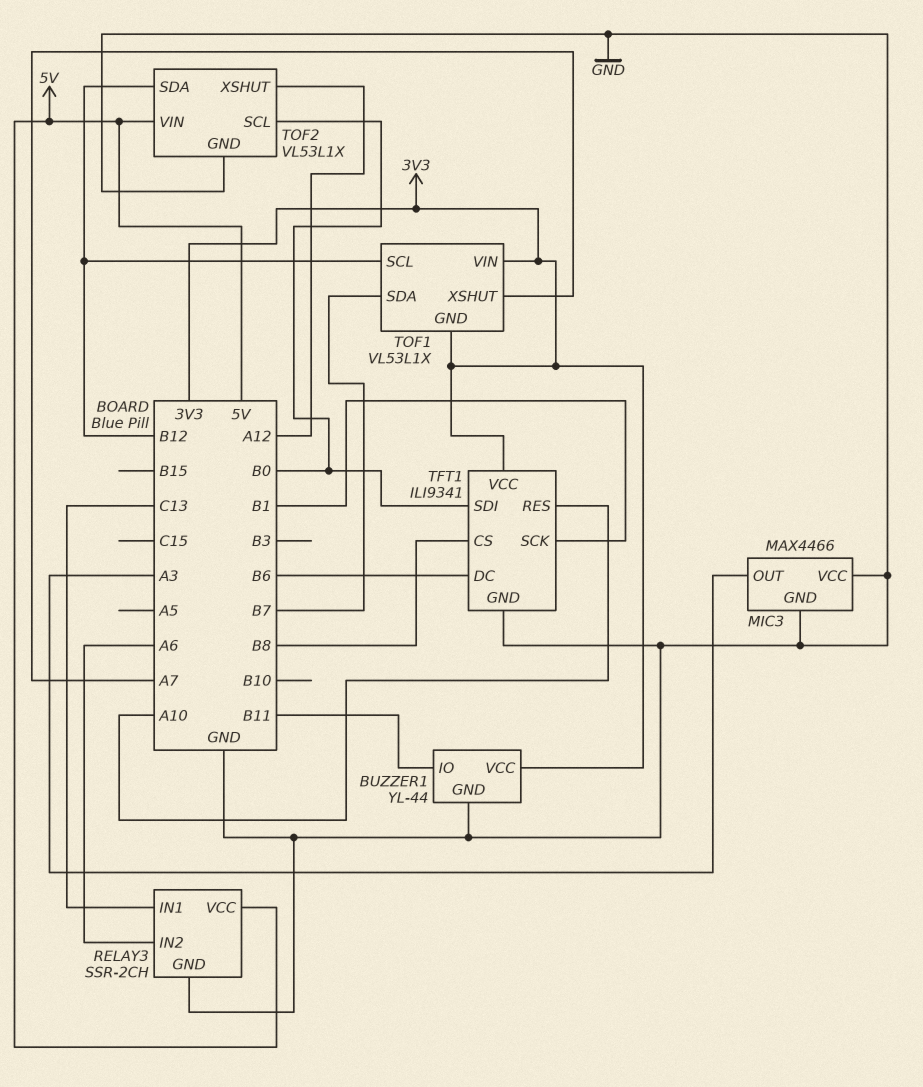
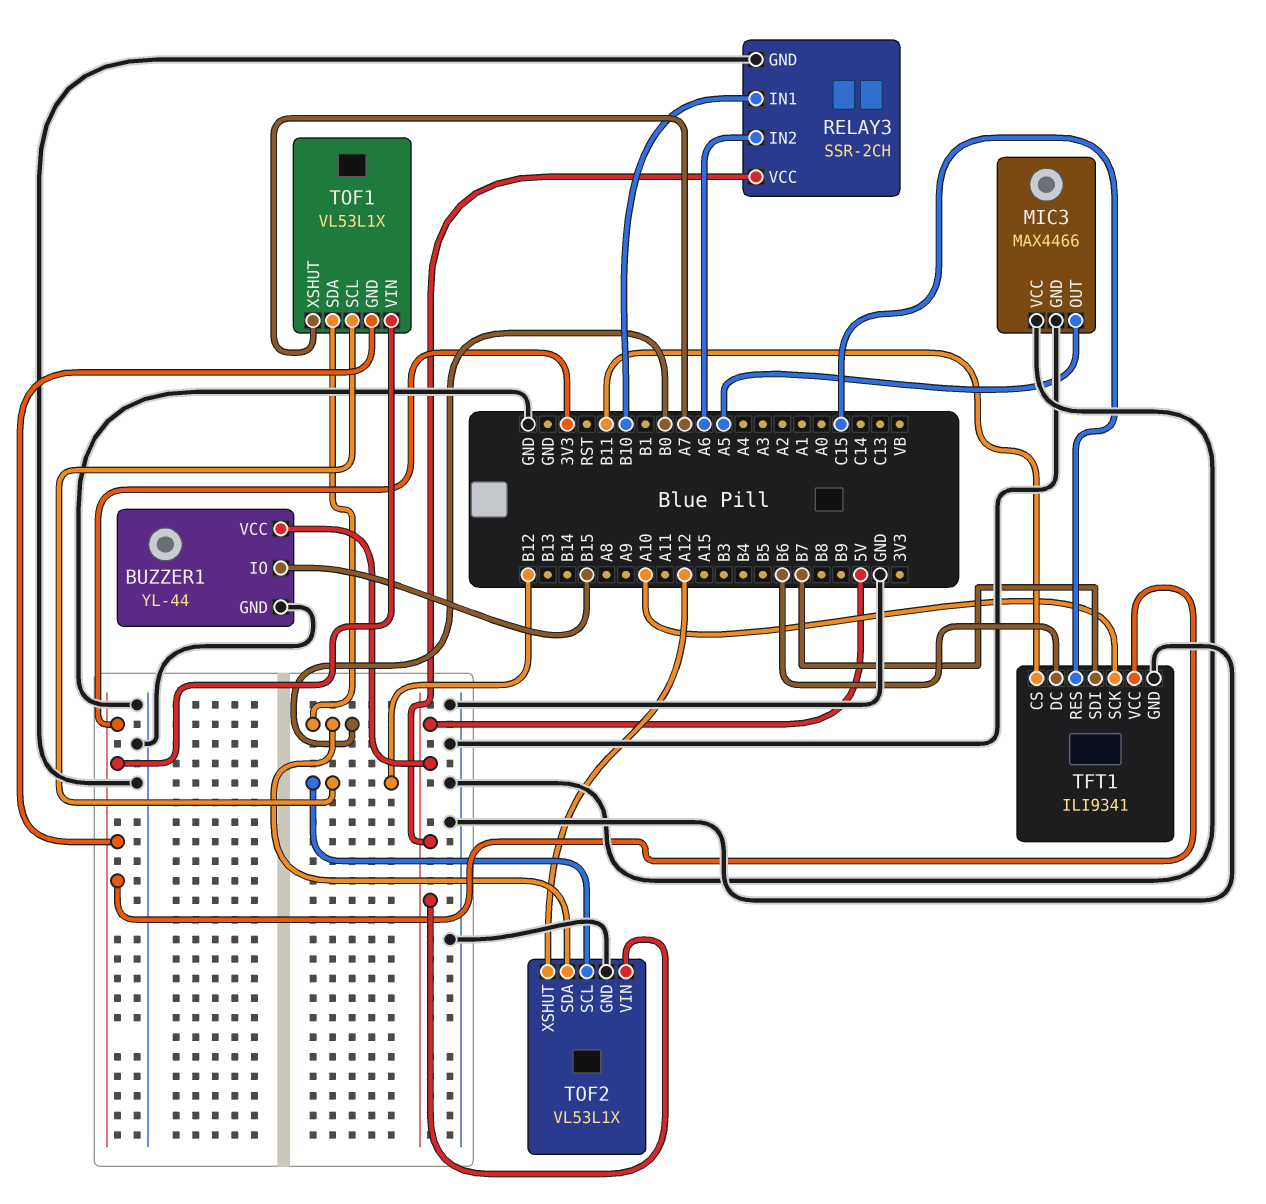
BUZZER1 pin IO: B11 -> B15
BUZZER1 pin VCC: 3V3 -> 5V
MIC3 pin OUT: A3 -> A5
RELAY3 pin IN1: C13 -> B10
TFT1 pin CS: B8 -> B11
TFT1 pin RES: A10 -> C15
TFT1 pin SCK: B1 -> A10
TFT1 pin SDI: B0 -> B7
TOF1 pin SDA: B7 -> B0
TOF2 pin SCL: B0 -> B12
TOF2 pin SDA: B12 -> B0

